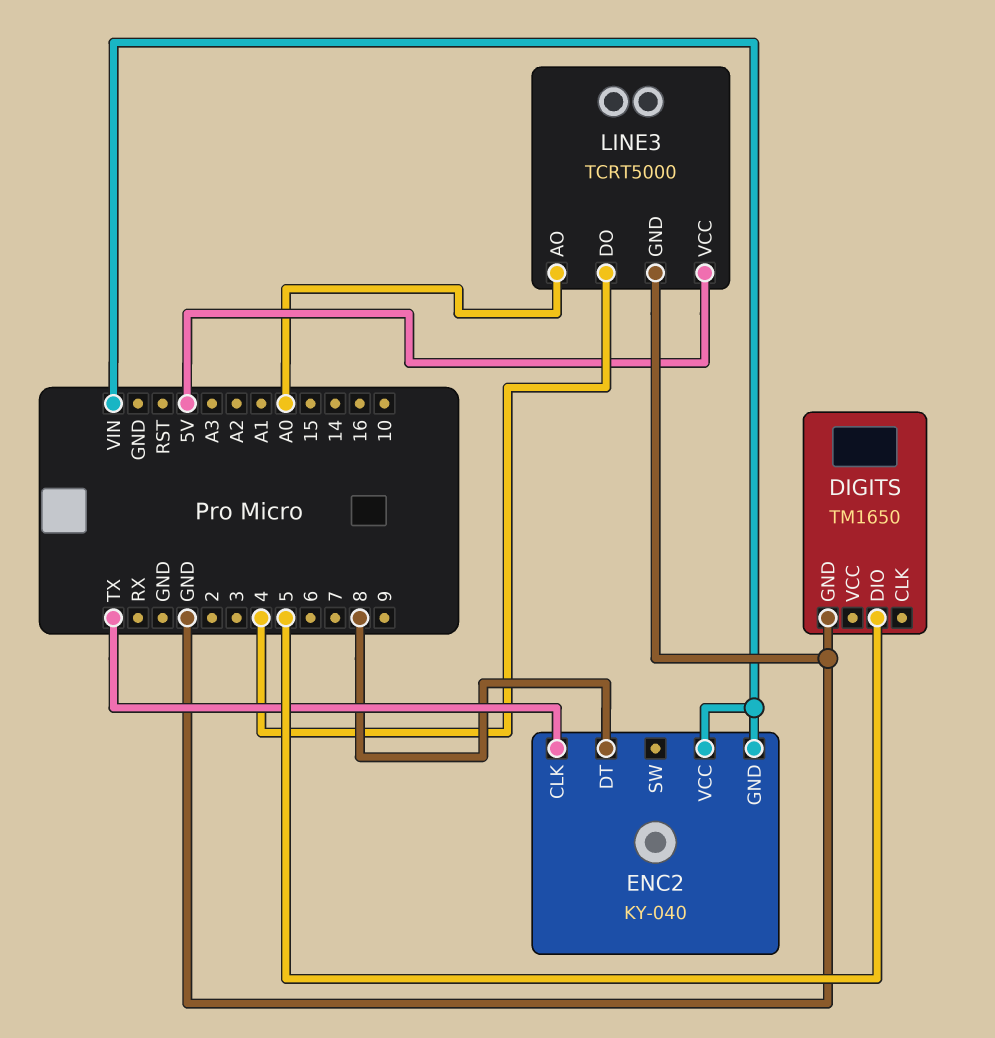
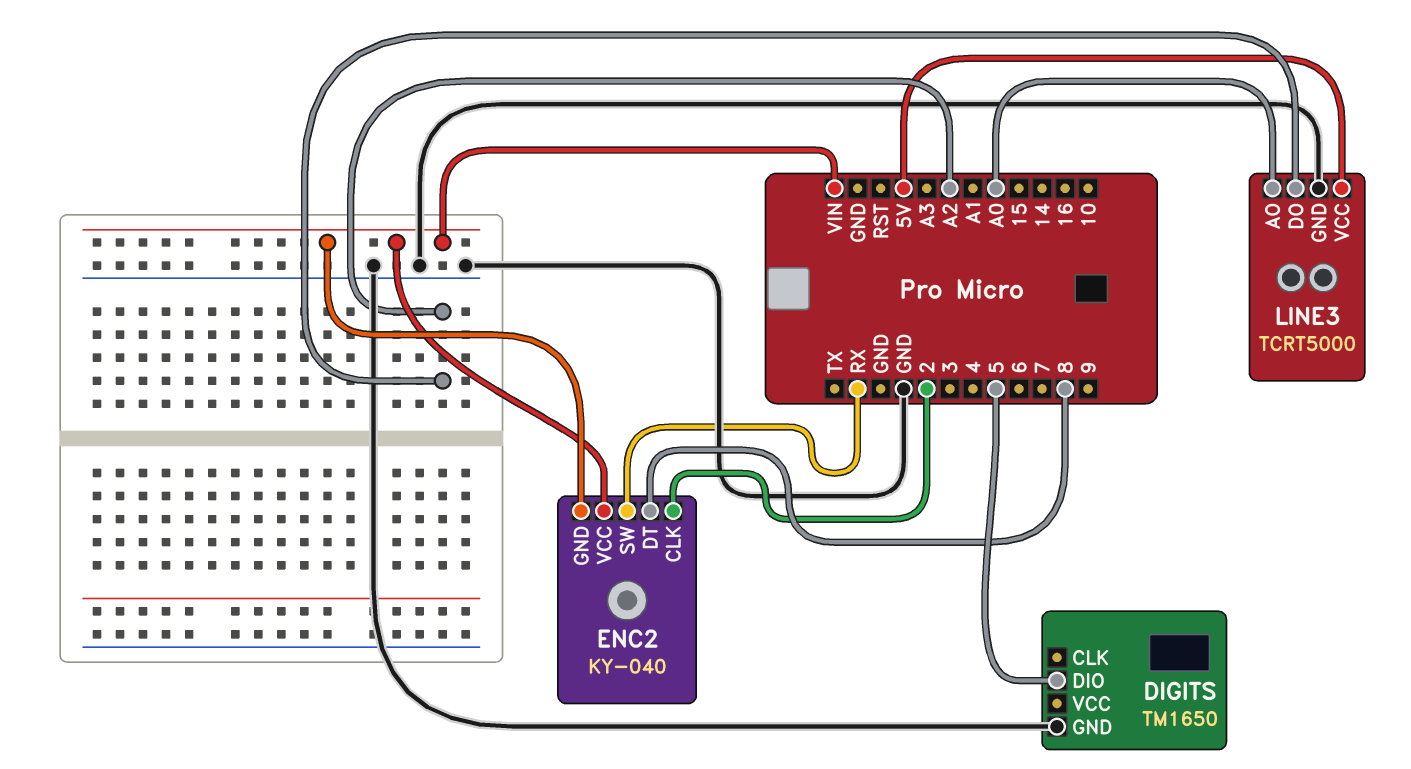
ENC2 pin CLK: TX -> 2
ENC2 pin SW: none -> RX
LINE3 pin DO: 4 -> A2

